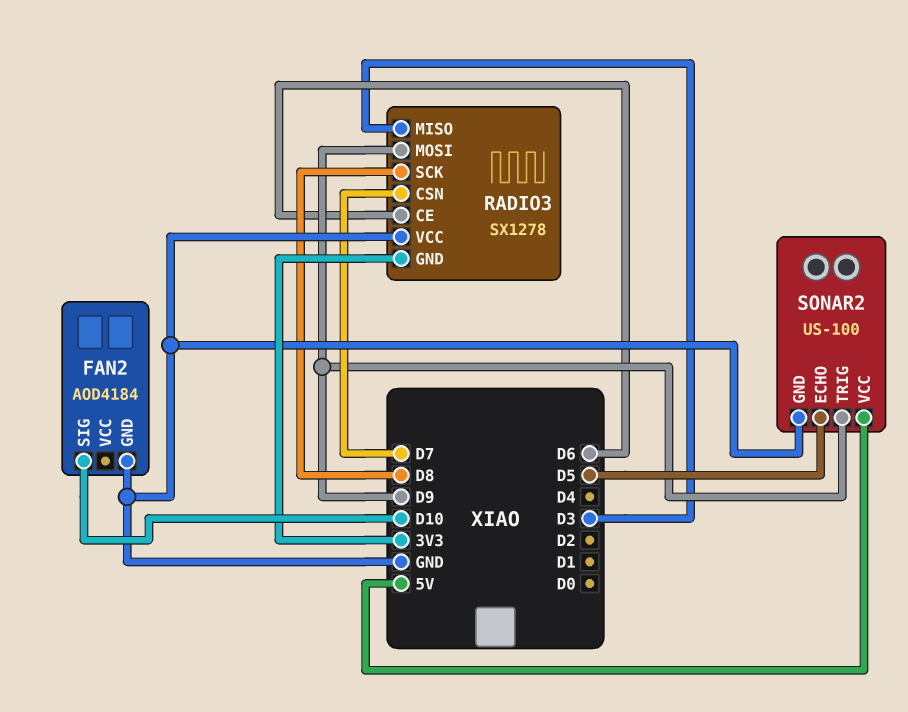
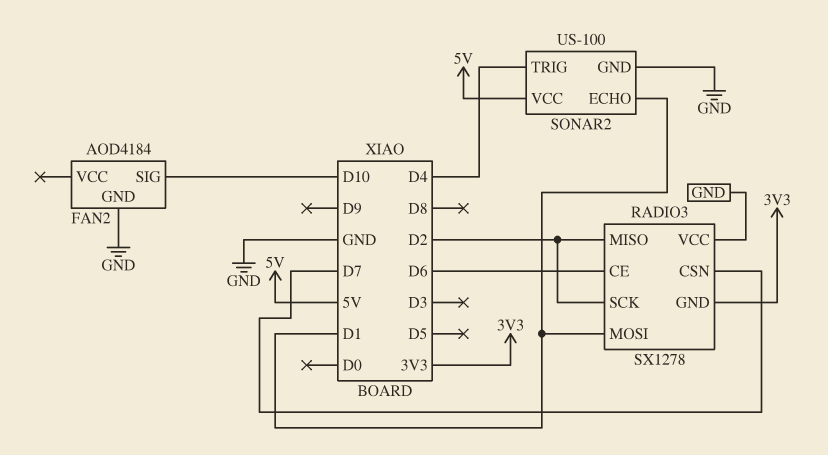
RADIO3 pin MISO: D3 -> D2
RADIO3 pin MOSI: D9 -> D1
RADIO3 pin SCK: D8 -> D2
SONAR2 pin ECHO: D5 -> D1
SONAR2 pin TRIG: D9 -> D4

